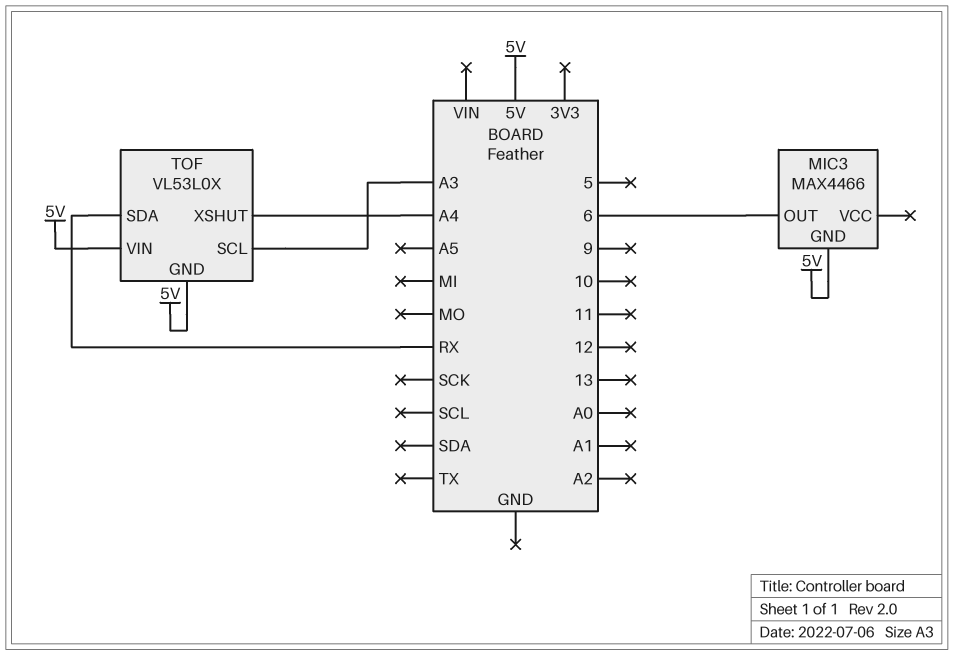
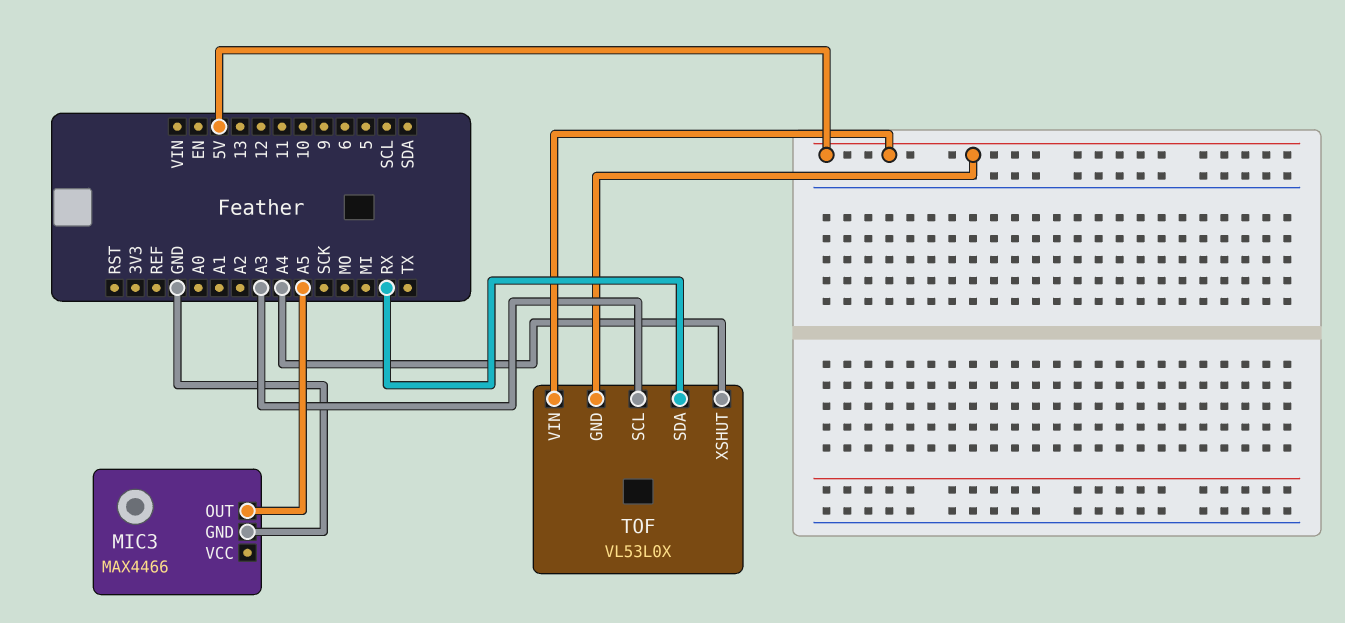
MIC3 pin GND: 5V -> GND
MIC3 pin OUT: 6 -> A5

